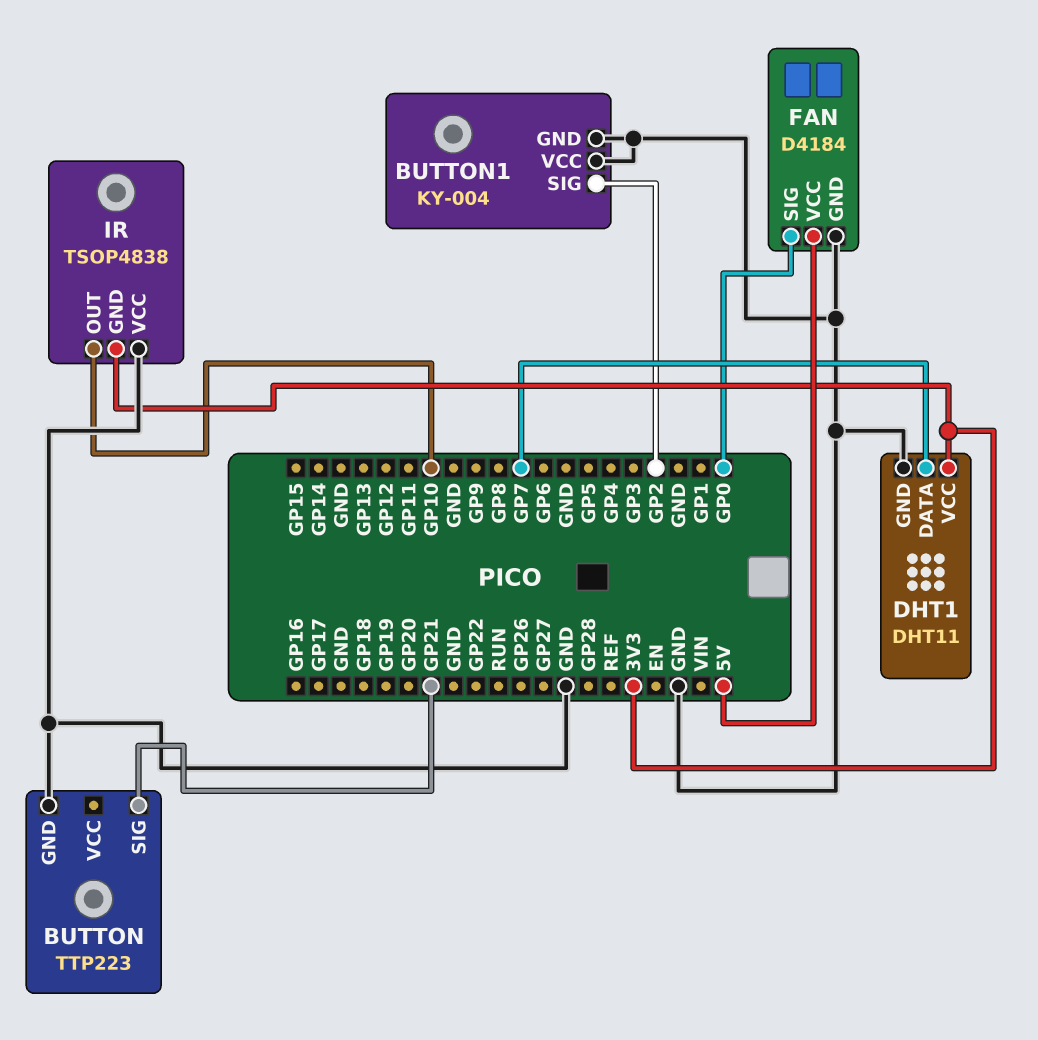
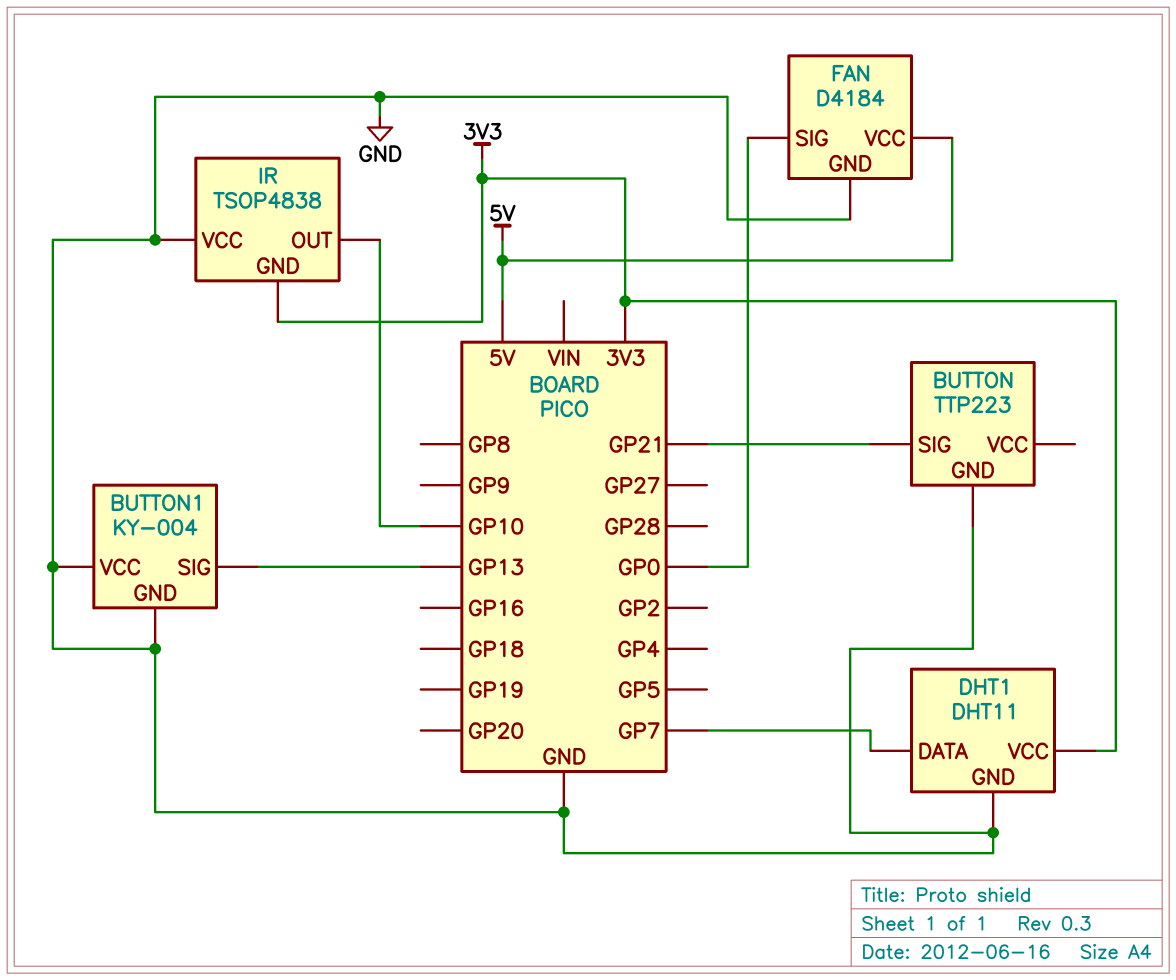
BUTTON1 pin SIG: GP2 -> GP13

